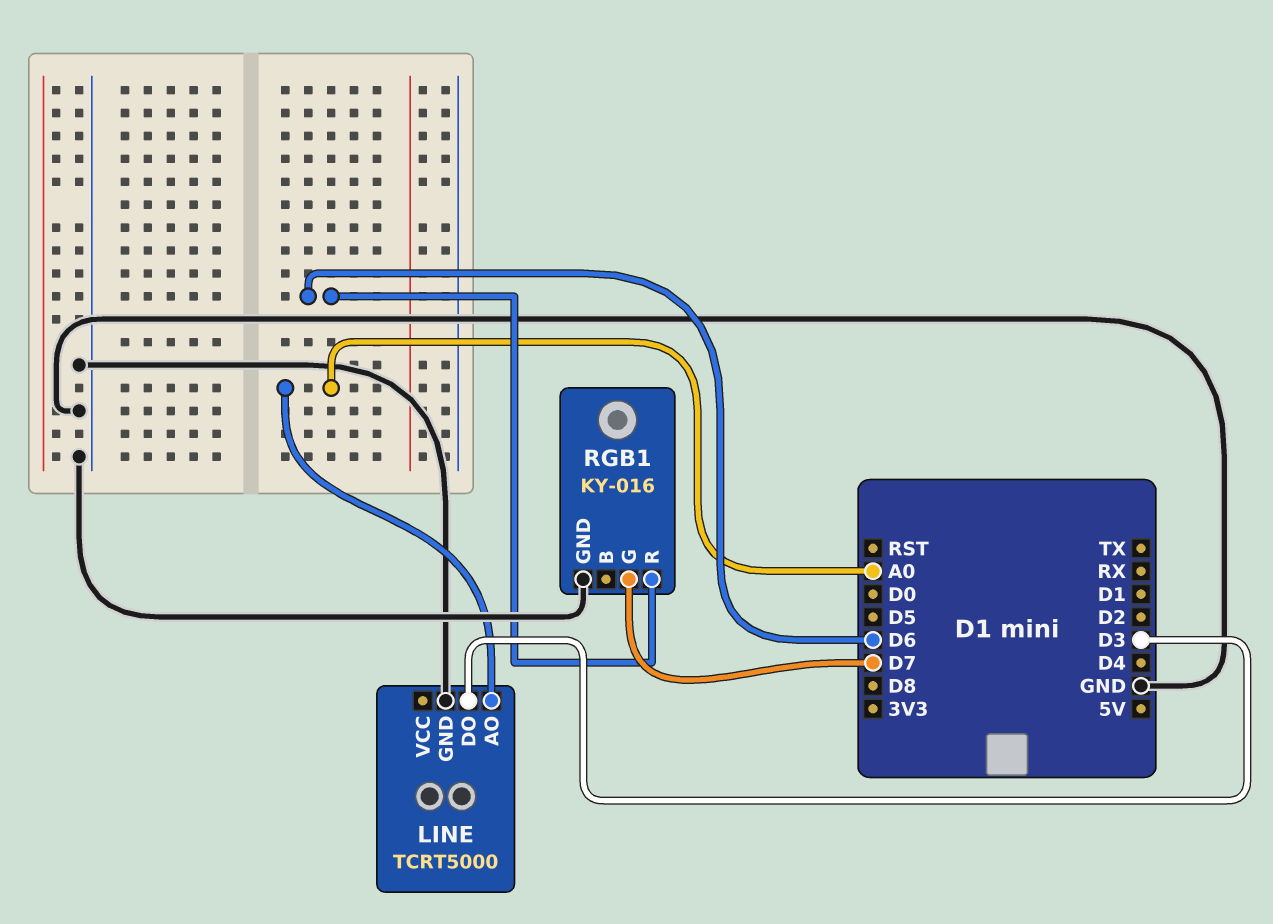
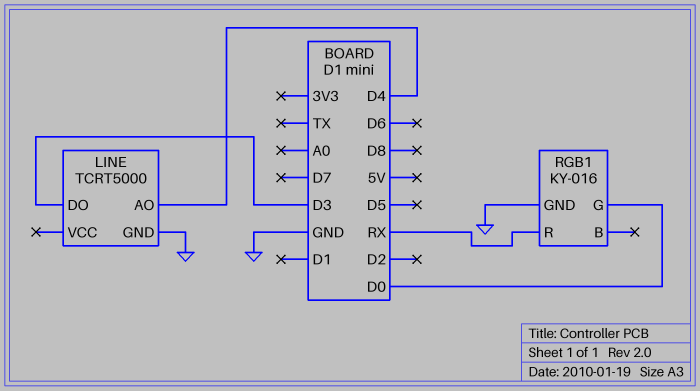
LINE pin AO: A0 -> D4
RGB1 pin G: D7 -> D0
RGB1 pin R: D6 -> RX

